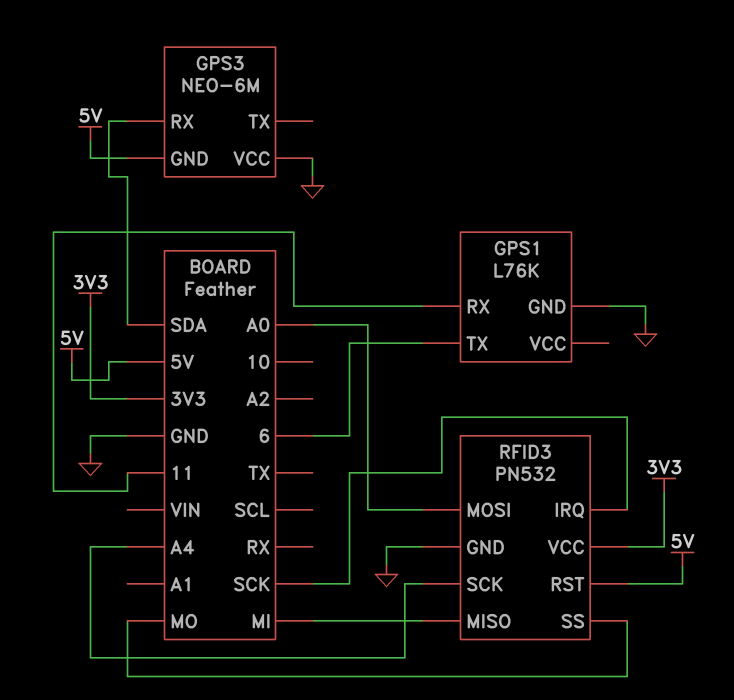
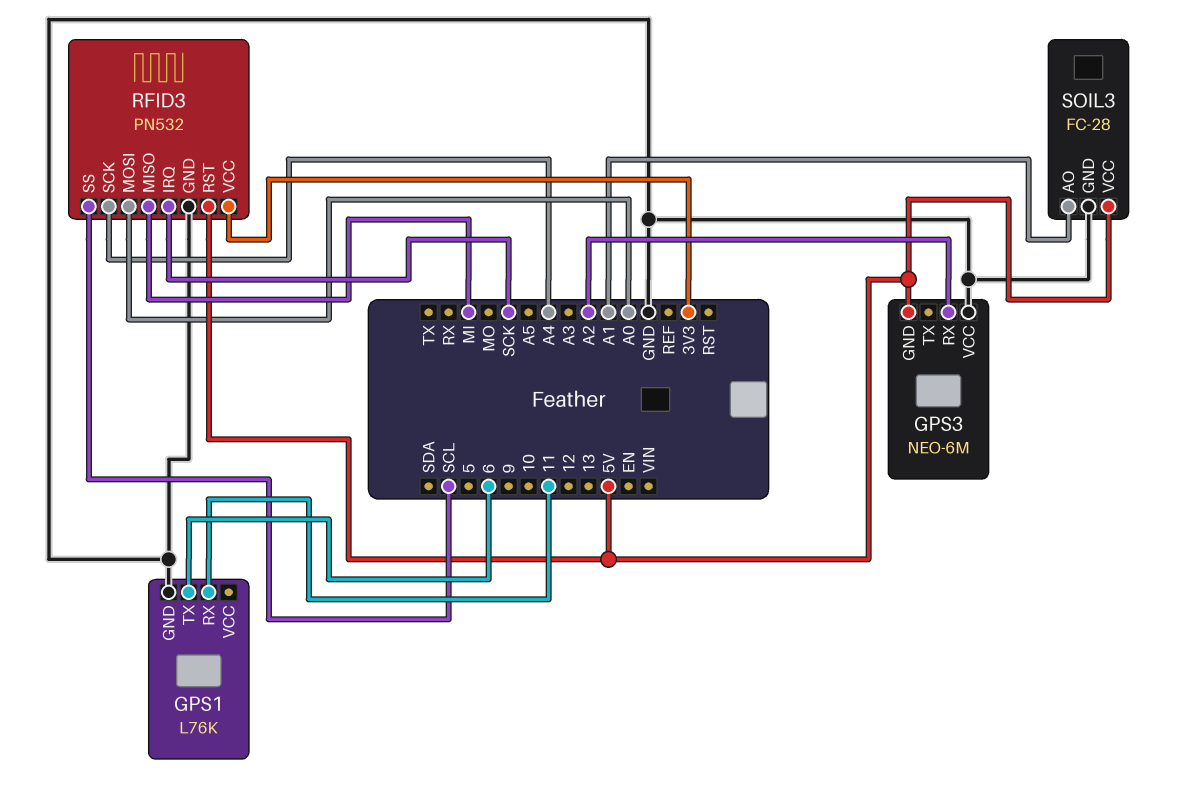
GPS3 pin RX: SDA -> A2
RFID3 pin SS: MO -> SCL
SOIL3: none -> FC-28
SOIL3 pin AO: none -> A1
SOIL3 pin GND: none -> GND
SOIL3 pin VCC: none -> 5V

